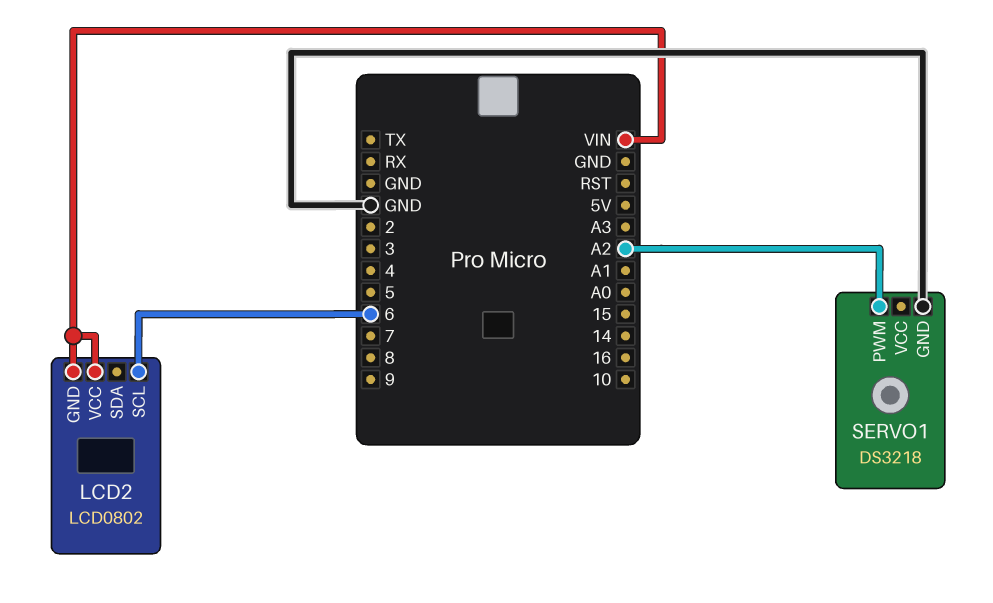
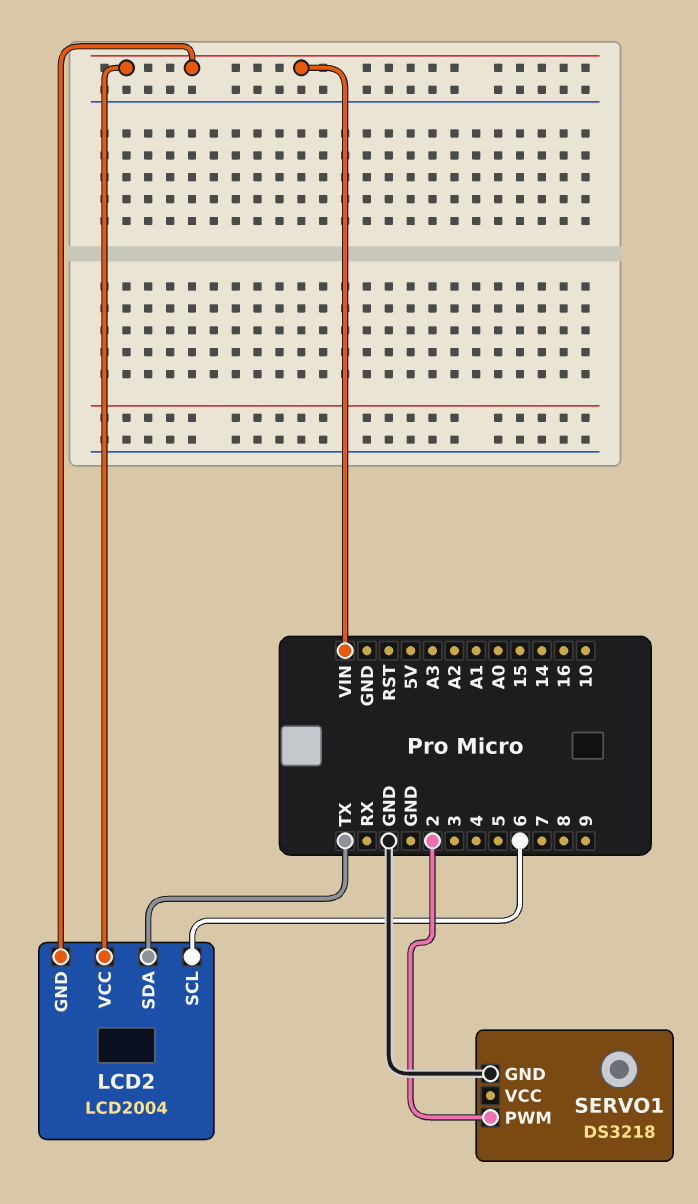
LCD2: LCD0802 -> LCD2004
LCD2 pin SDA: none -> TX
SERVO1 pin PWM: A2 -> 2

